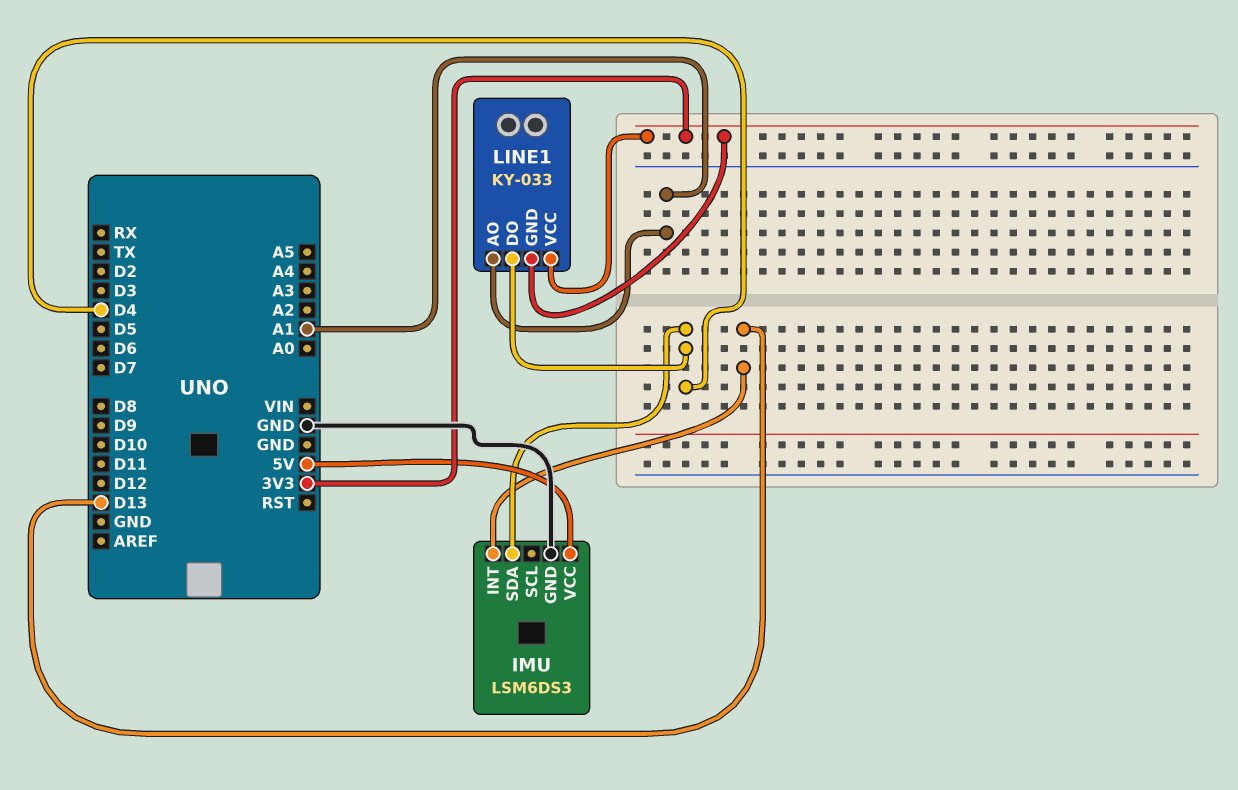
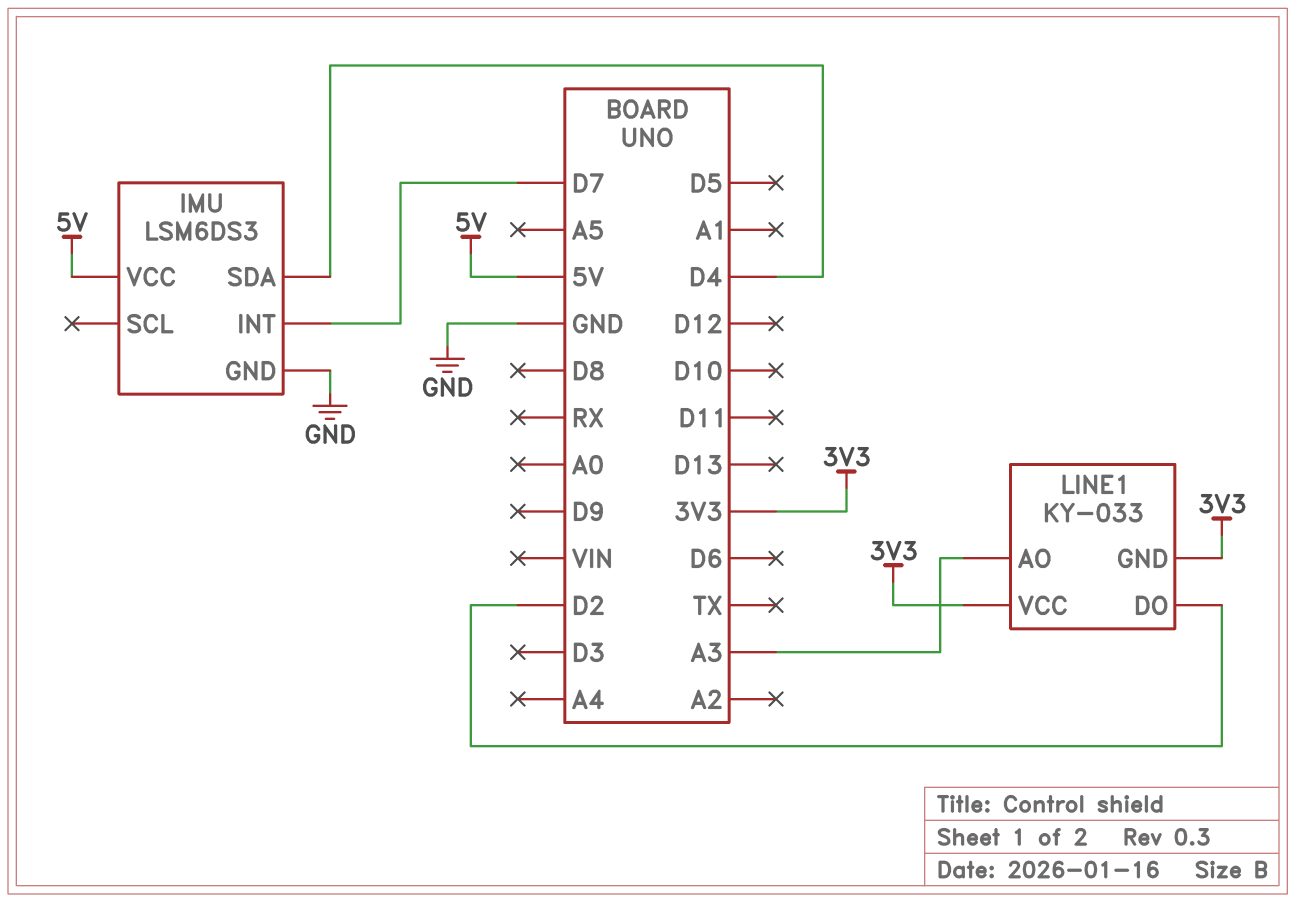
IMU pin INT: D13 -> D7
LINE1 pin AO: A1 -> A3
LINE1 pin DO: D4 -> D2

